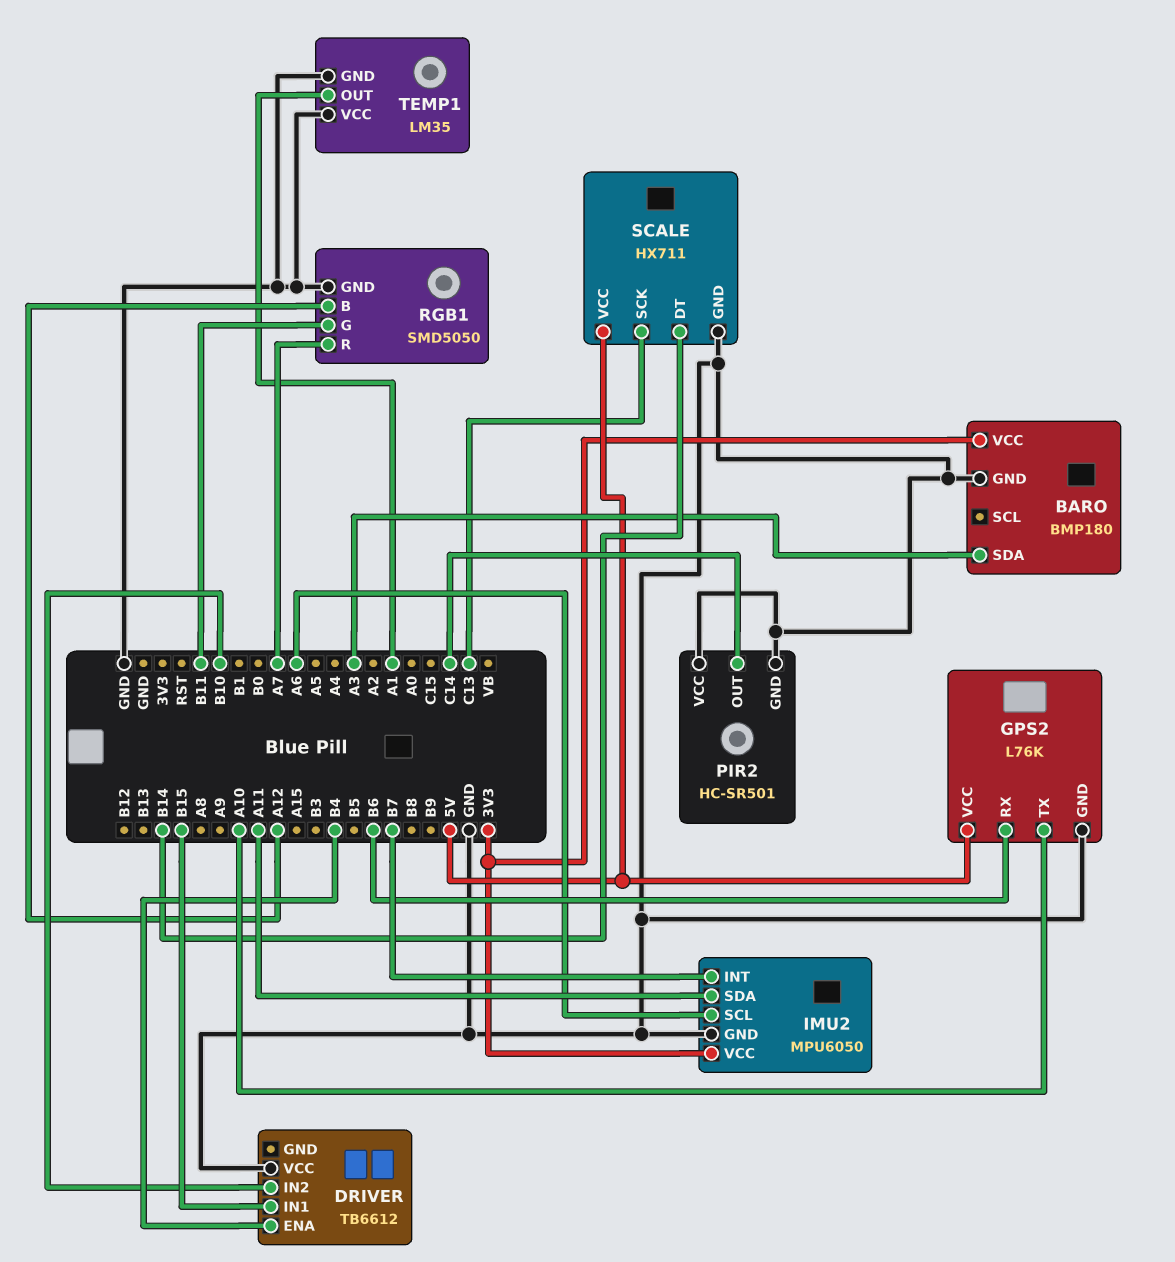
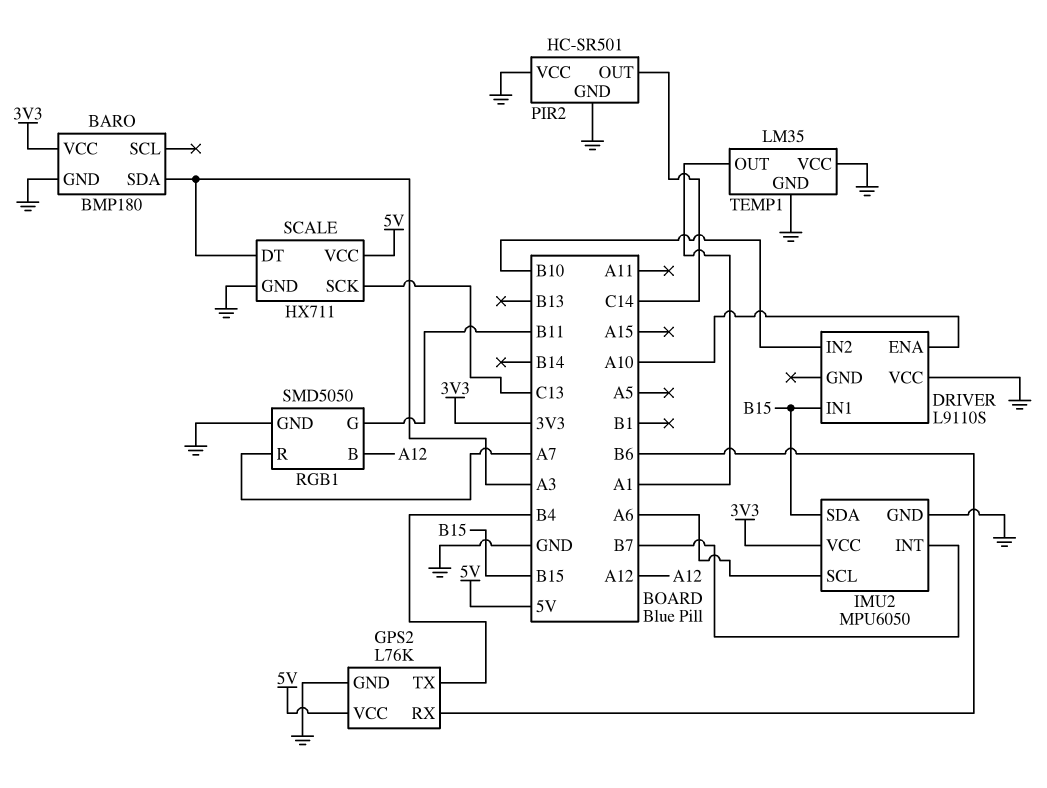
DRIVER: TB6612 -> L9110S
DRIVER pin ENA: B4 -> A10
GPS2 pin TX: A10 -> B4
IMU2 pin SDA: A11 -> B15
SCALE pin DT: B14 -> A3

